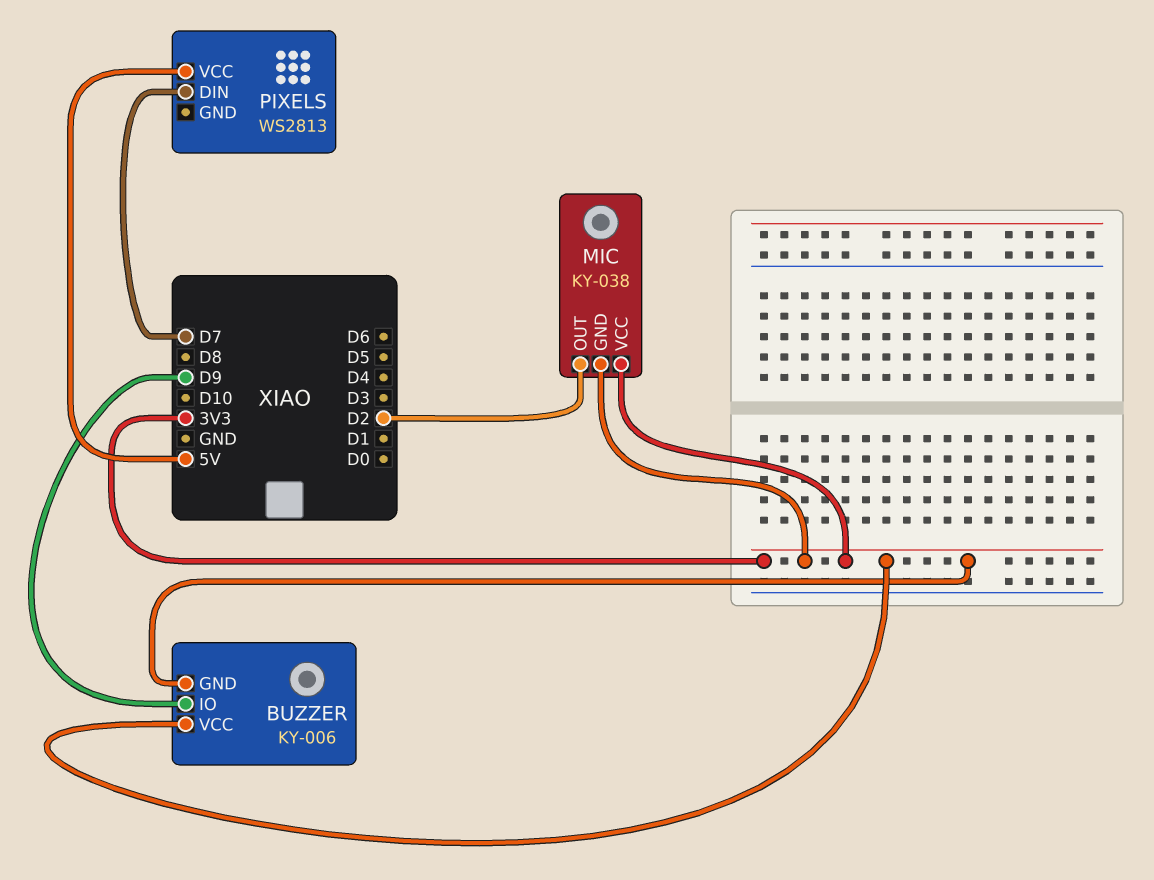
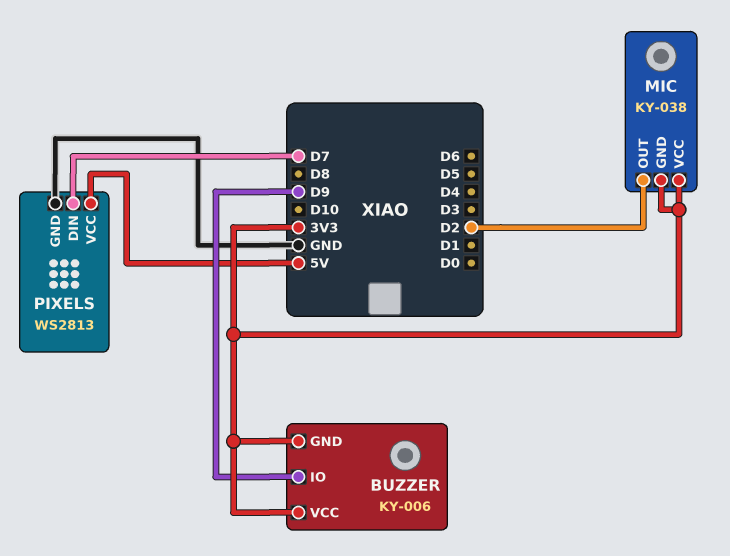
PIXELS pin GND: none -> GND

